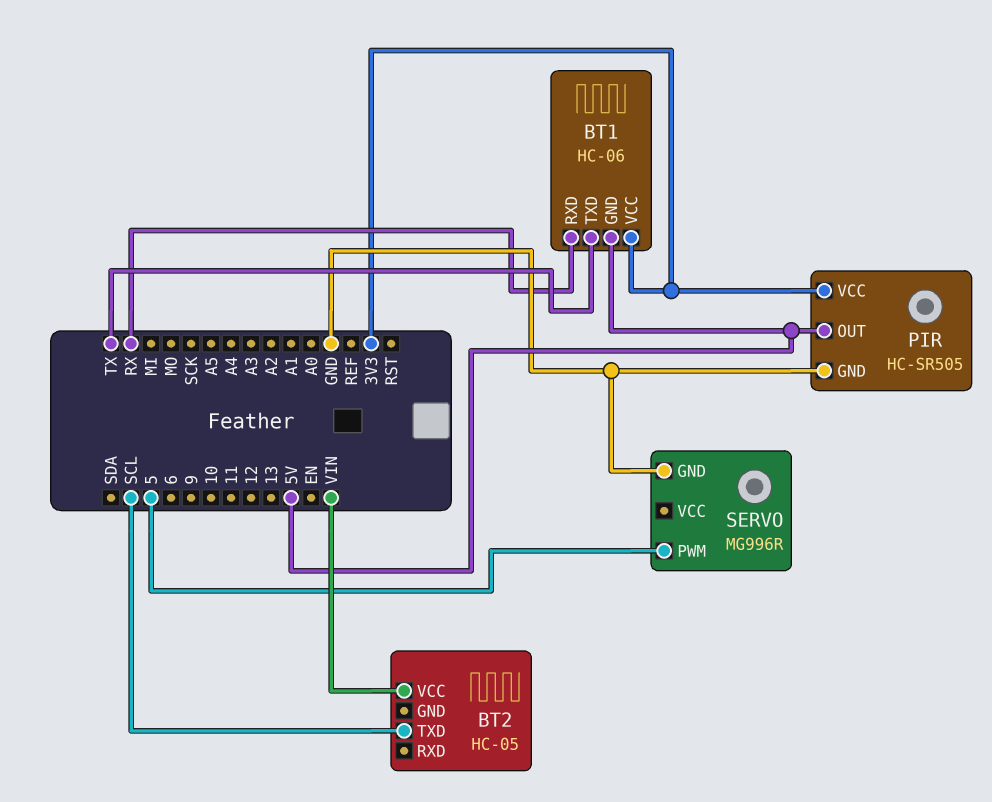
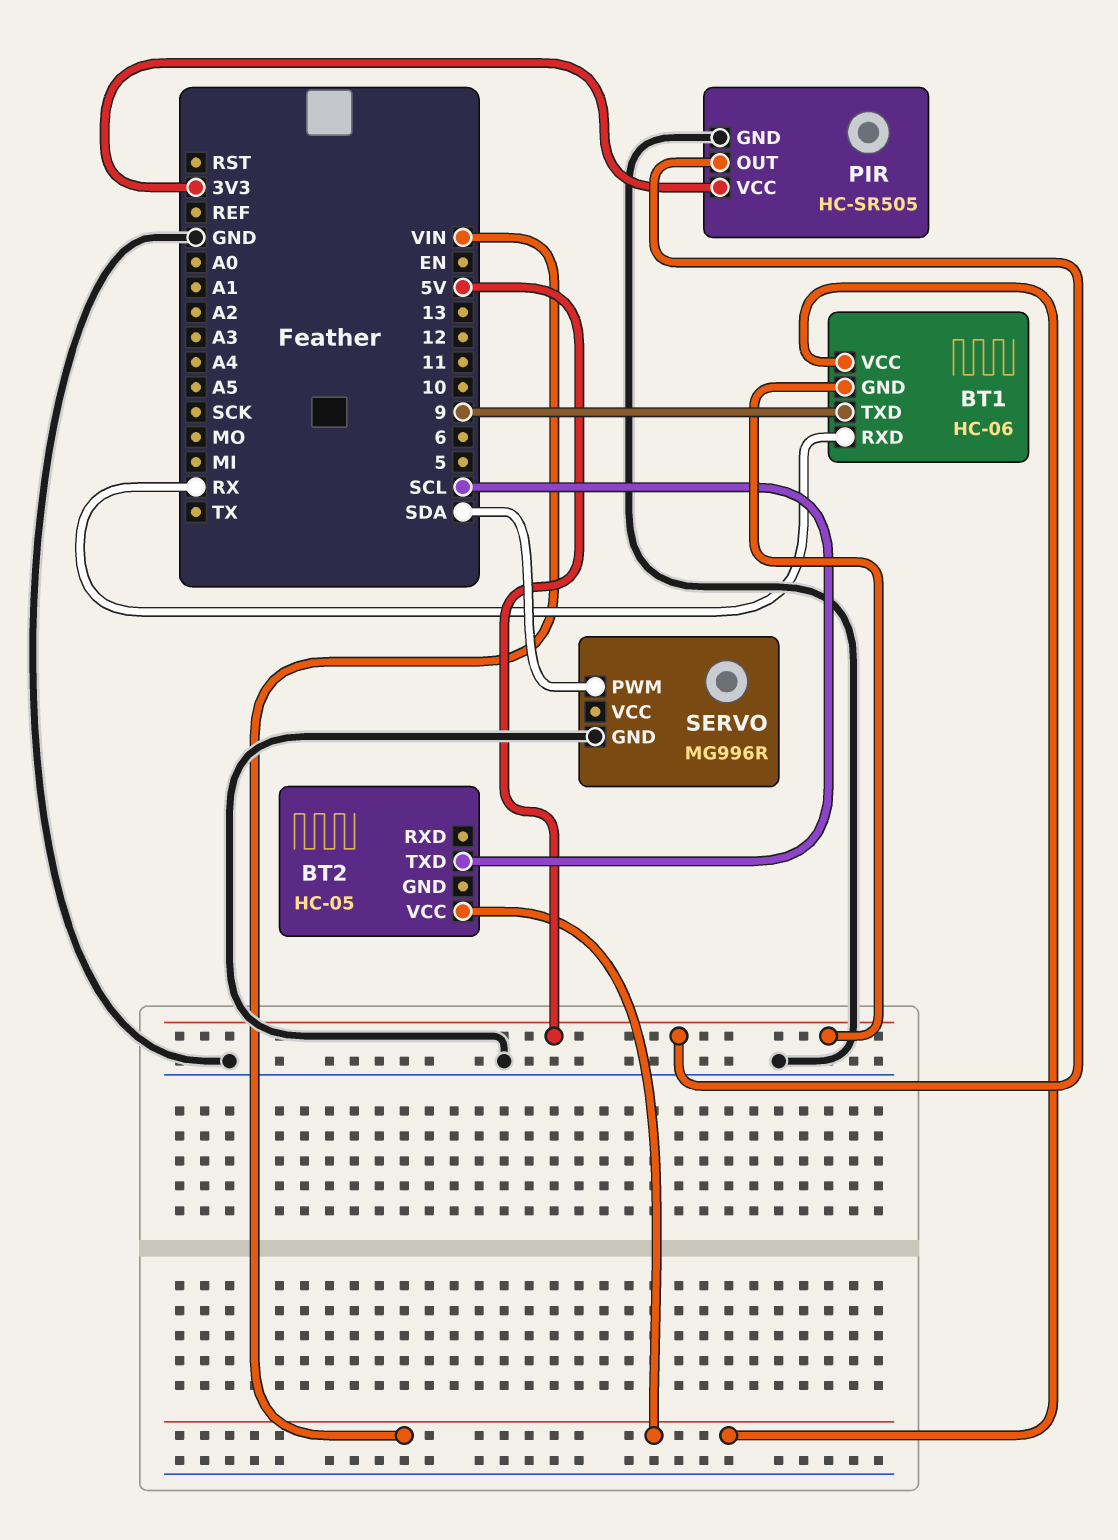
BT1 pin TXD: TX -> 9
BT1 pin VCC: 3V3 -> VIN
SERVO pin PWM: 5 -> SDA

